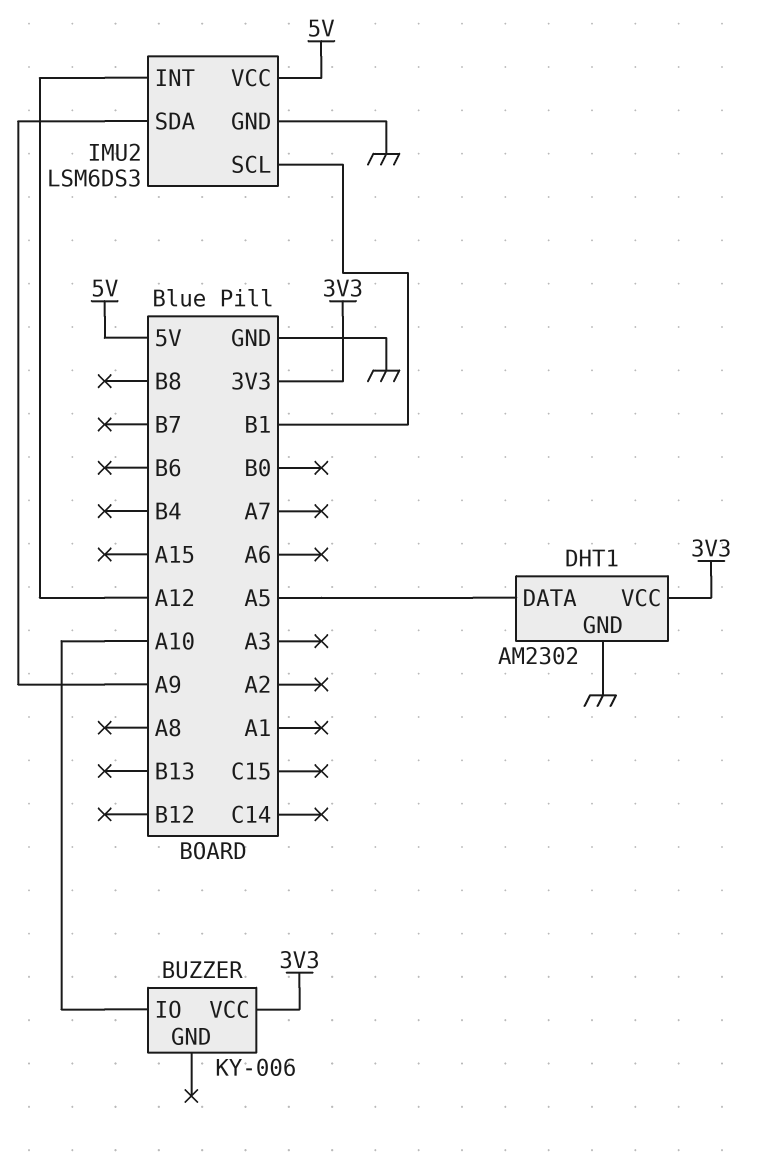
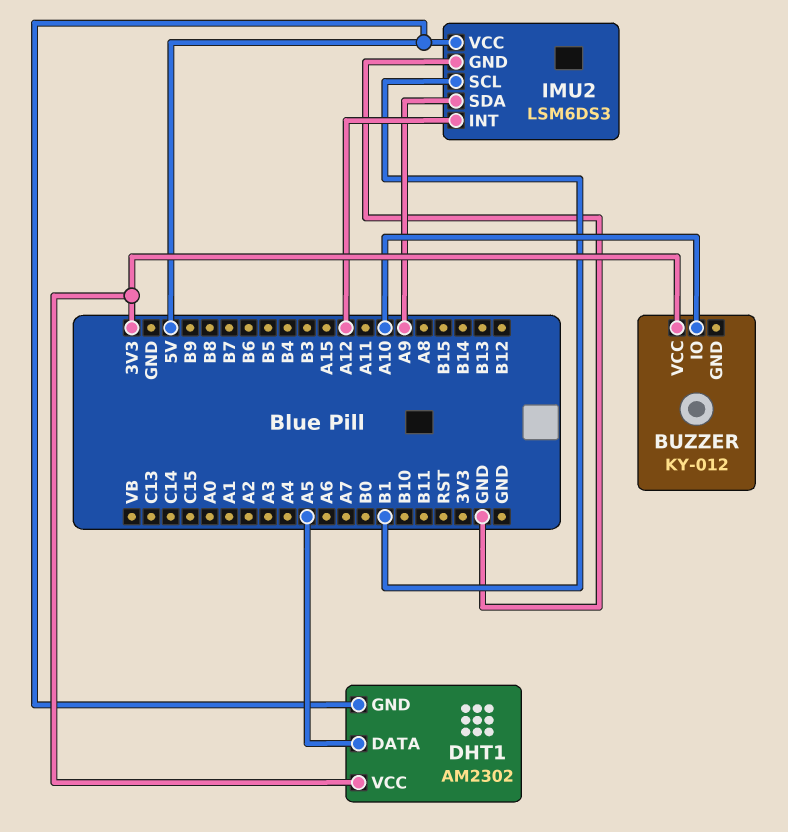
BUZZER: KY-006 -> KY-012
DHT1 pin GND: GND -> 5V

